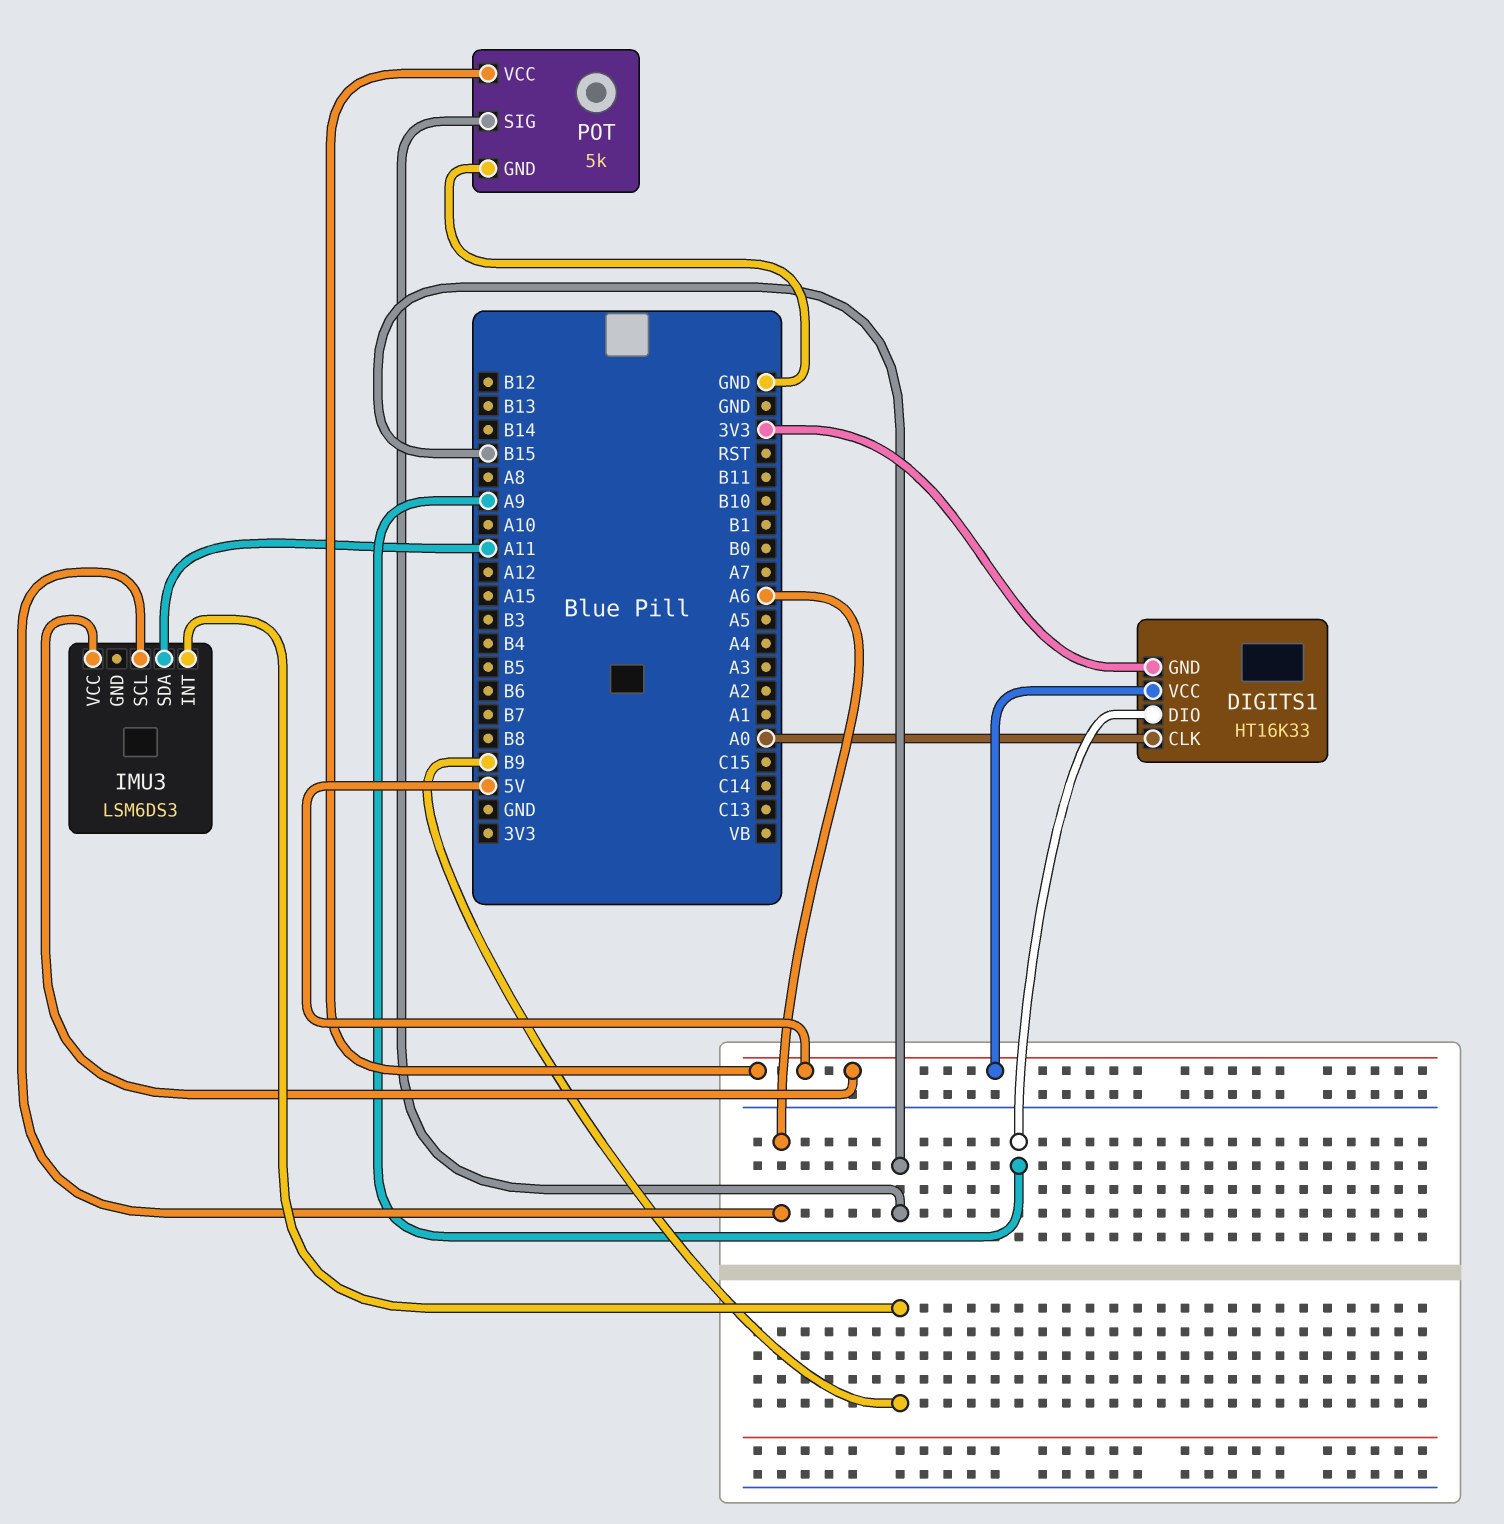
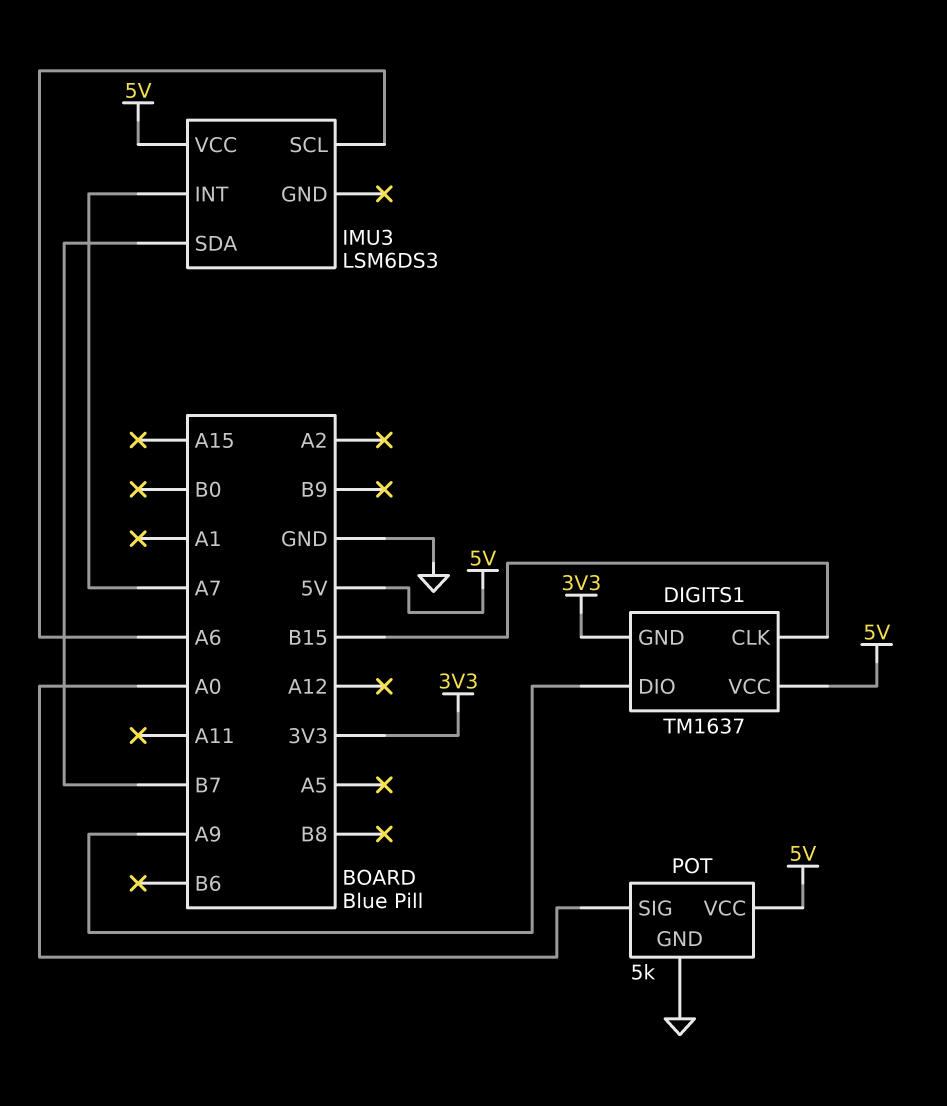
DIGITS1: HT16K33 -> TM1637
DIGITS1 pin CLK: A0 -> B15
IMU3 pin INT: B9 -> A7
IMU3 pin SDA: A11 -> B7
POT pin SIG: B15 -> A0

